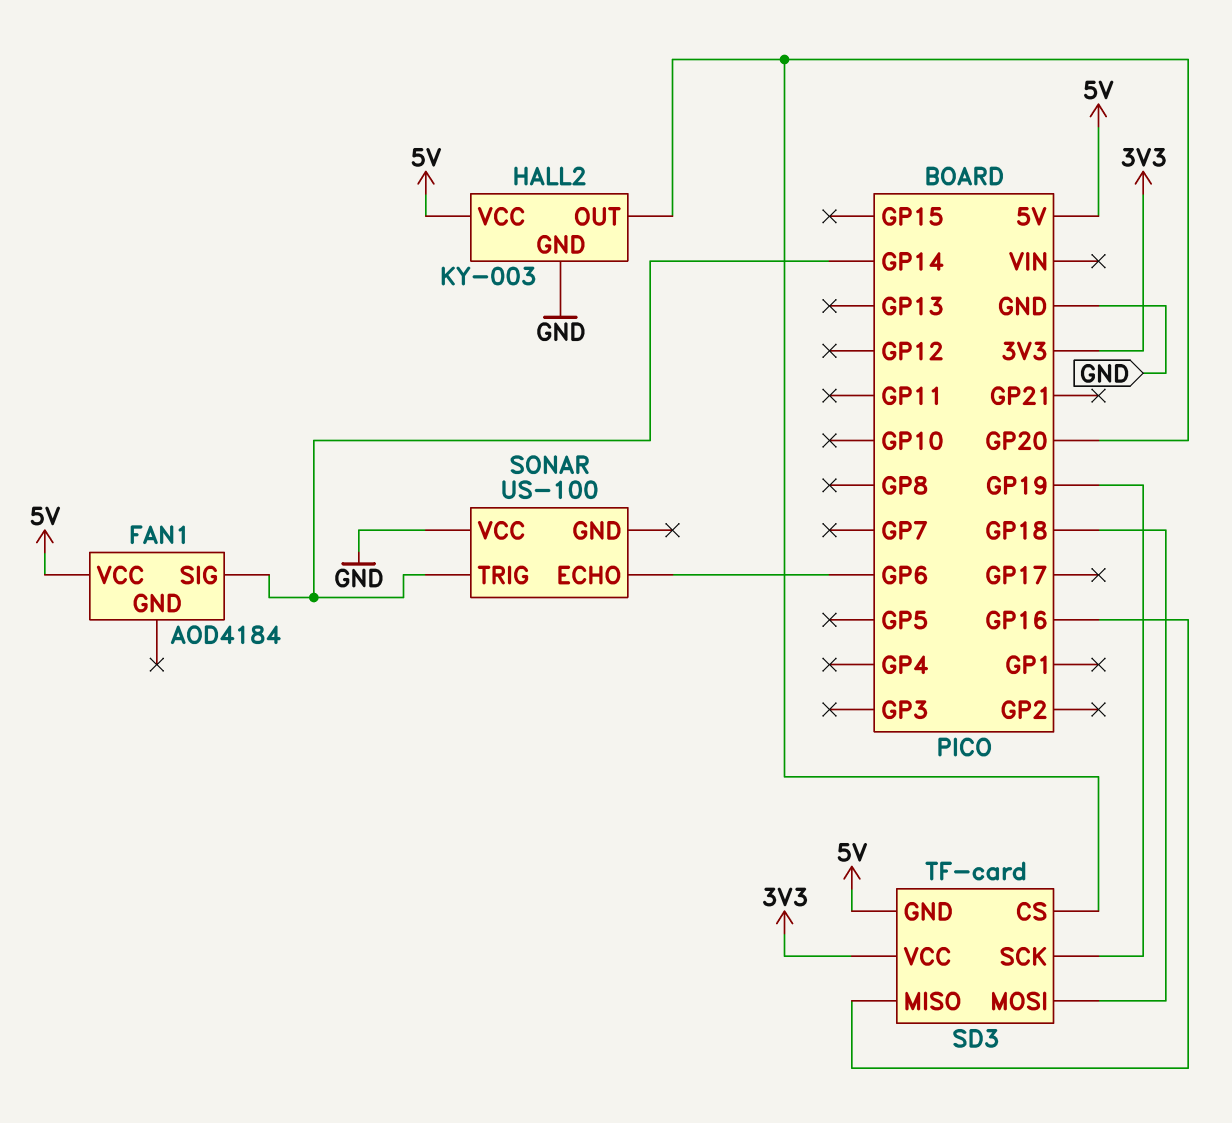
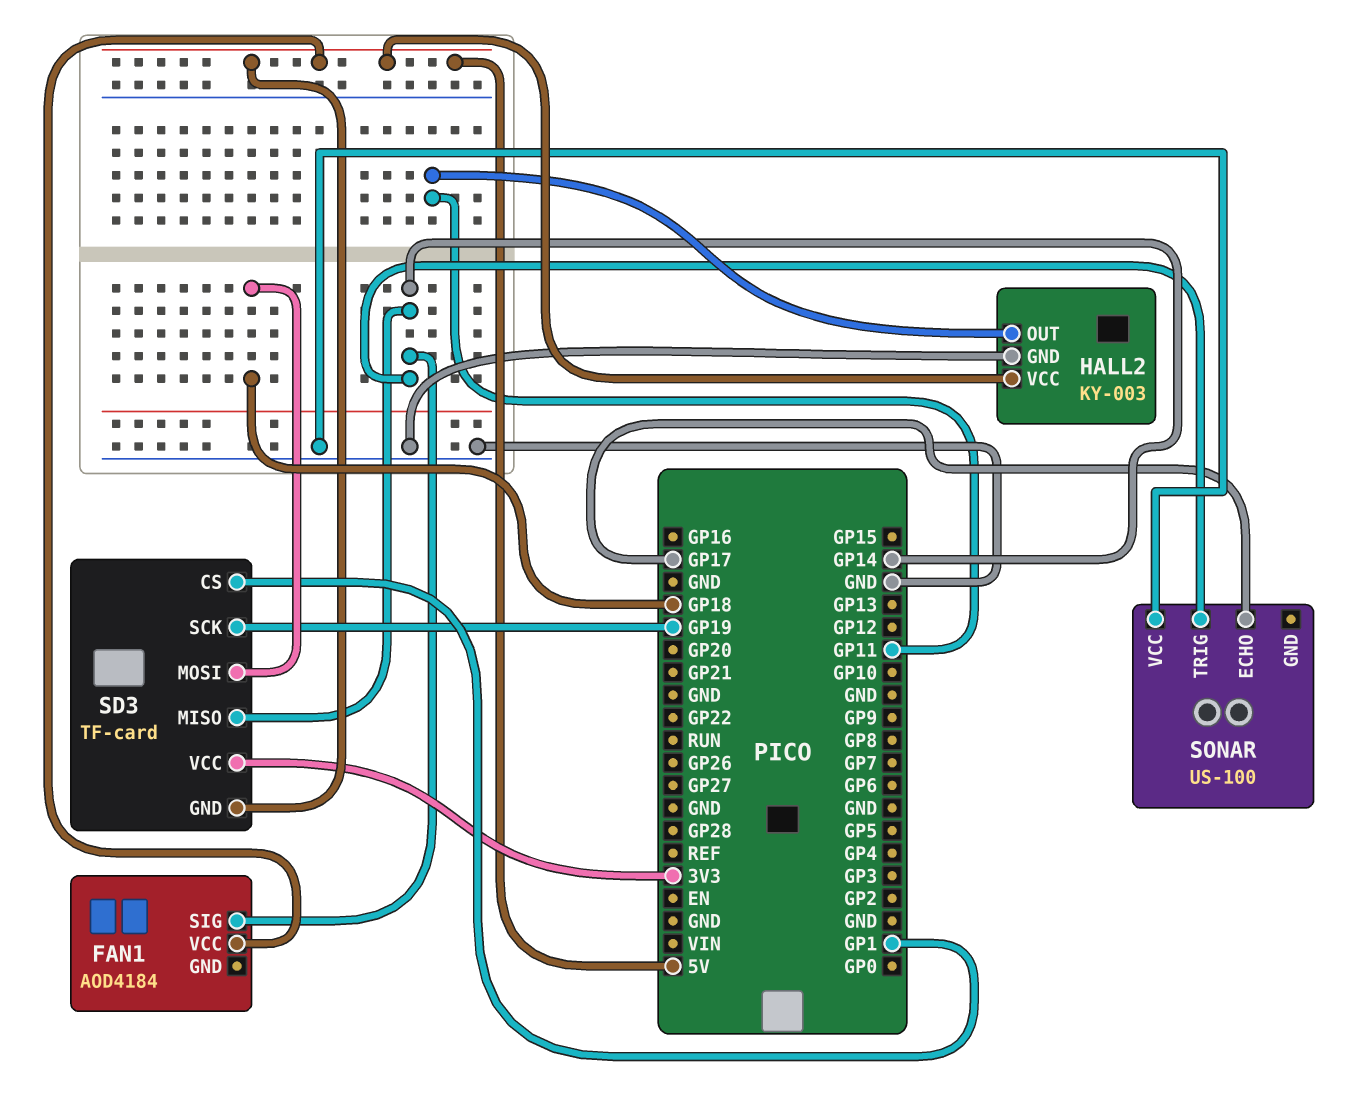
HALL2 pin OUT: GP20 -> GP11
SD3 pin CS: GP20 -> GP1
SD3 pin MISO: GP16 -> GP14
SONAR pin ECHO: GP6 -> GP17

